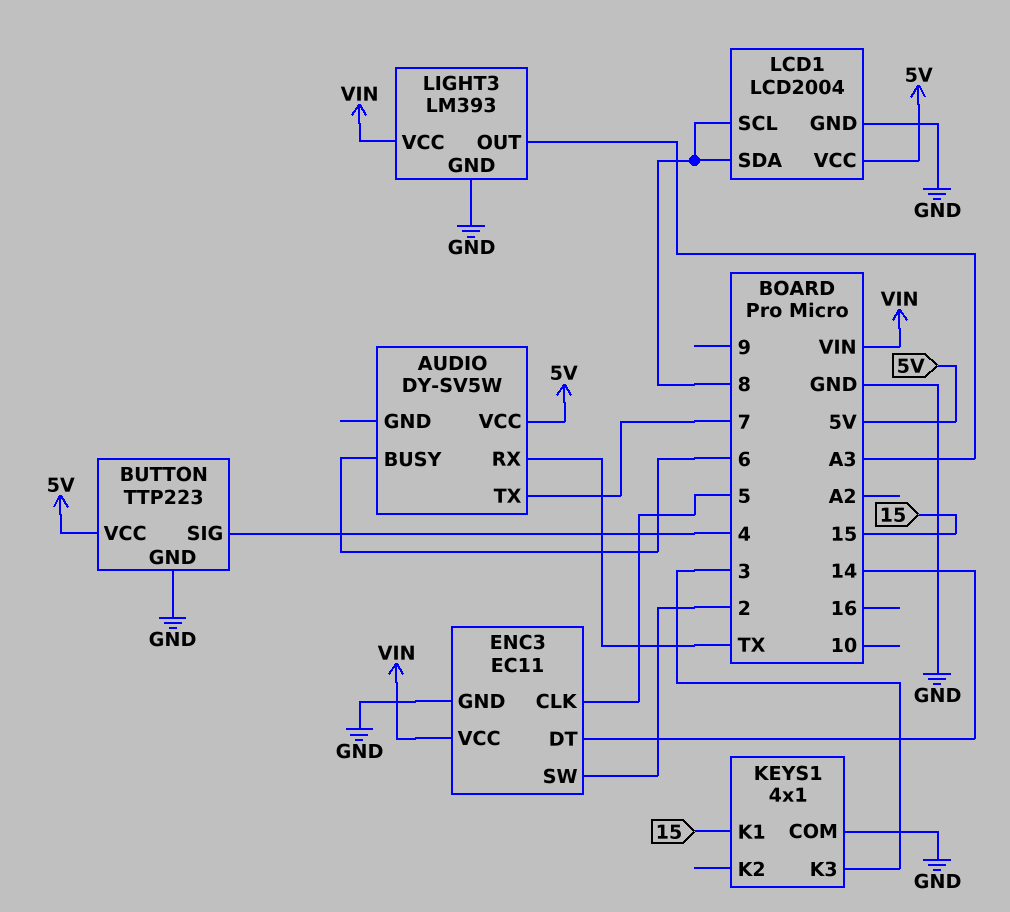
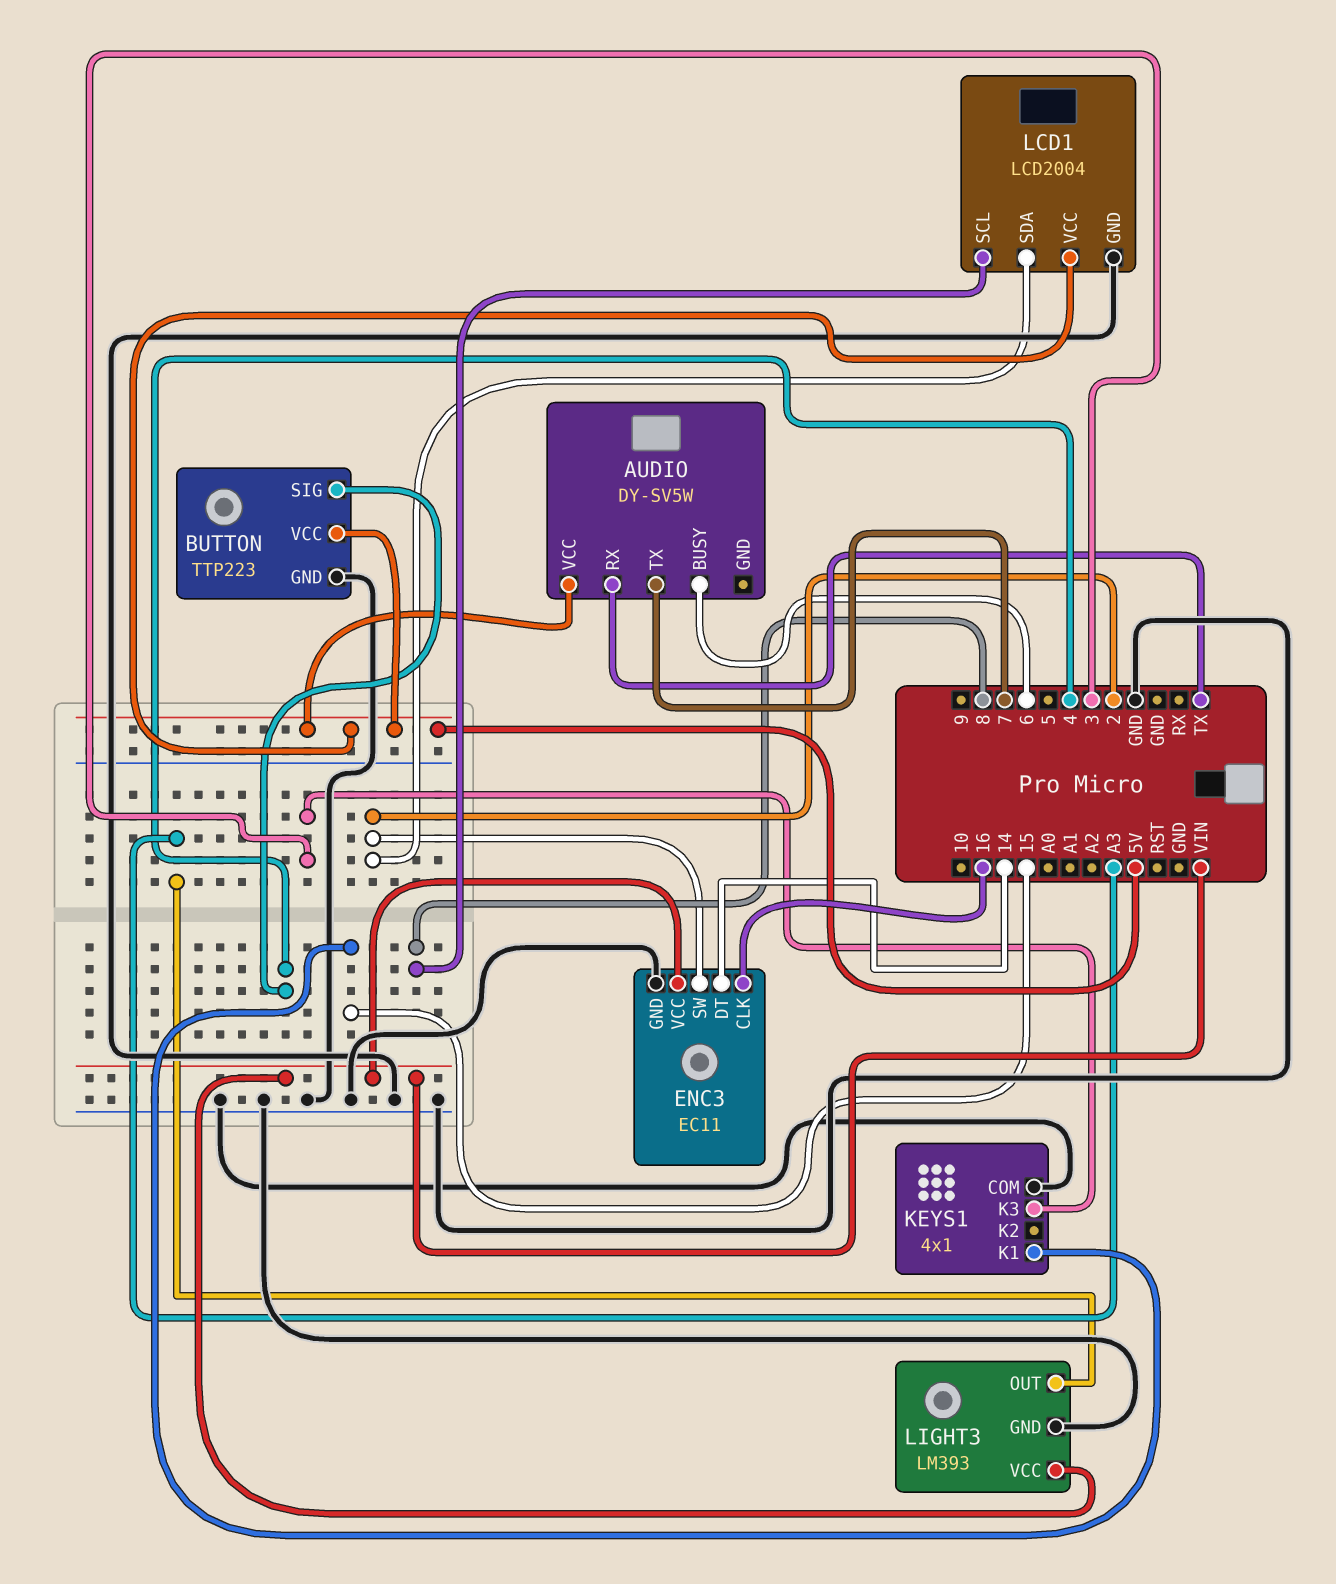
ENC3 pin CLK: 5 -> 16
LCD1 pin SDA: 8 -> 2

